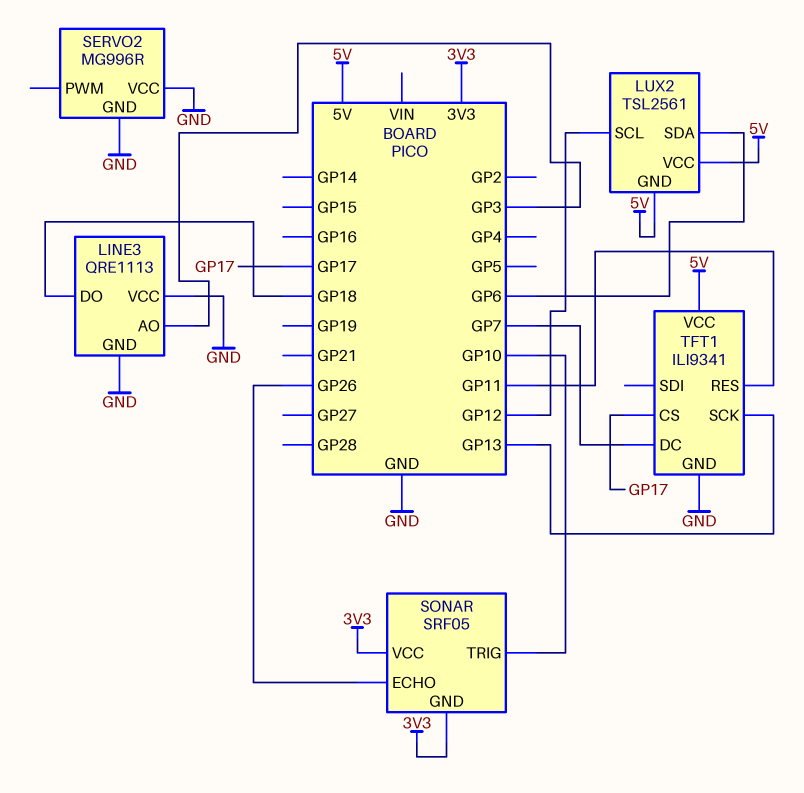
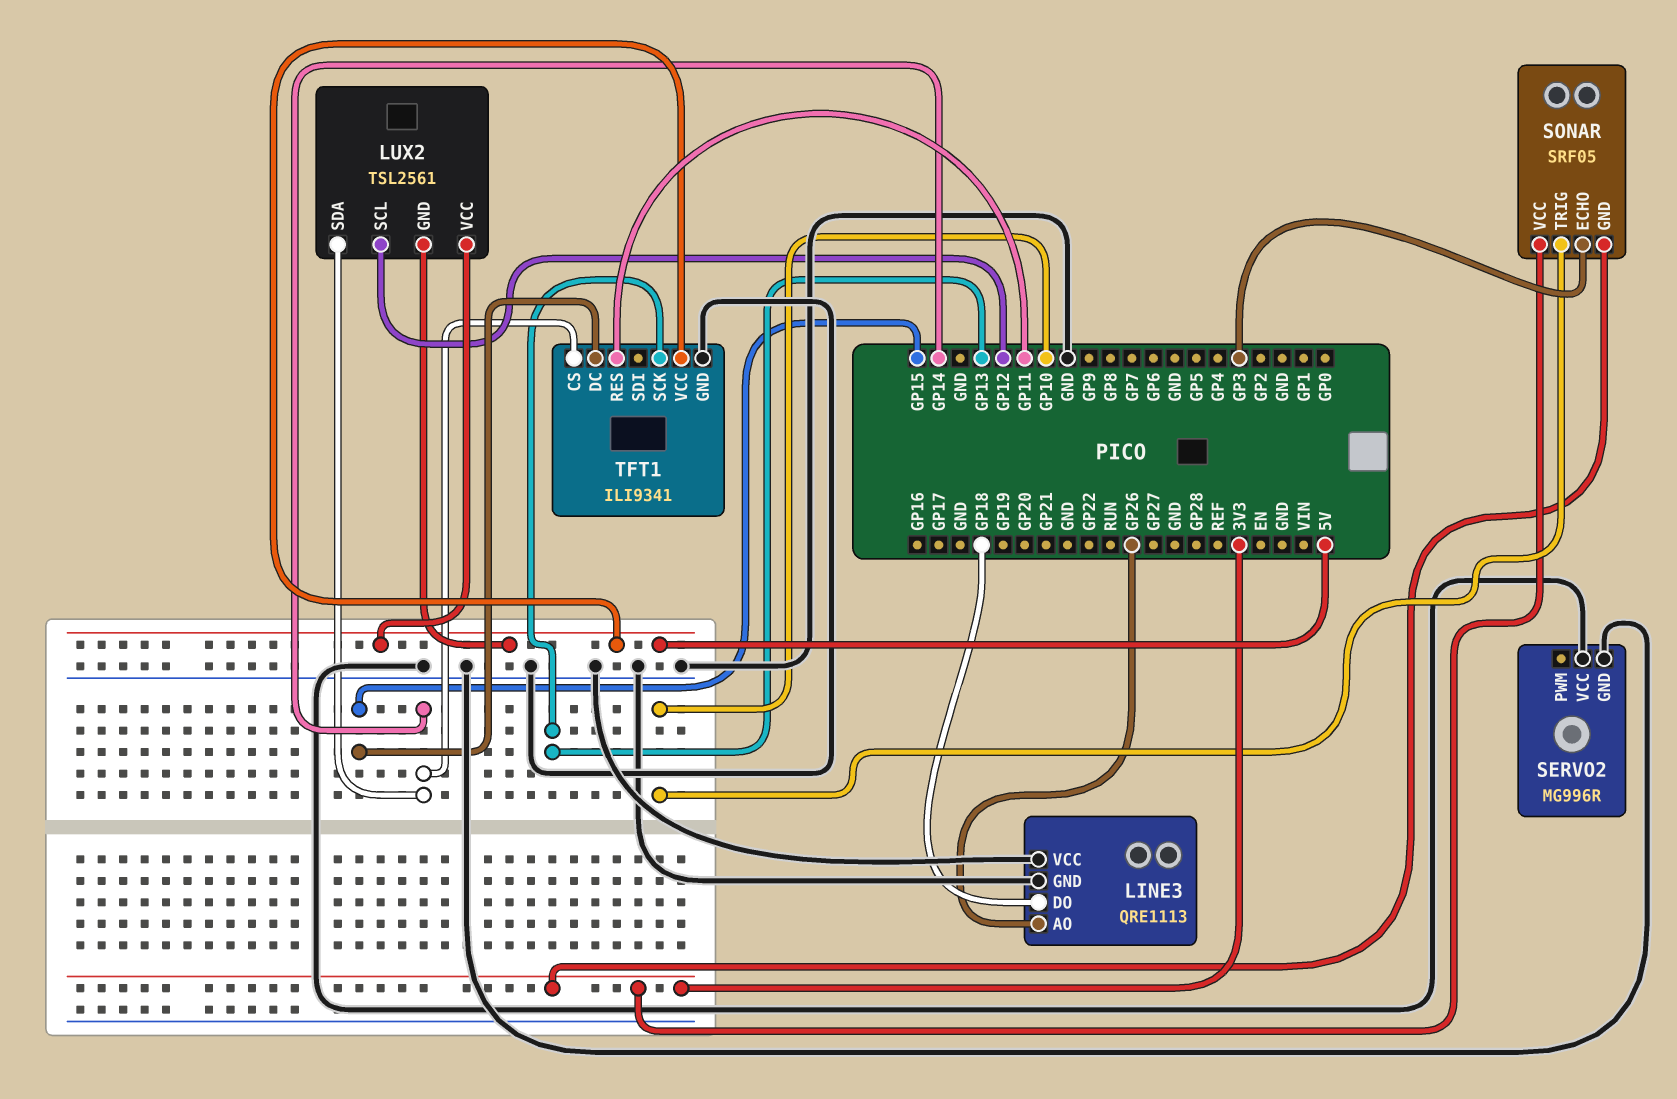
LINE3 pin AO: GP3 -> GP26
LUX2 pin SDA: GP6 -> GP14
SONAR pin ECHO: GP26 -> GP3
TFT1 pin CS: GP17 -> GP14
TFT1 pin DC: GP7 -> GP15

